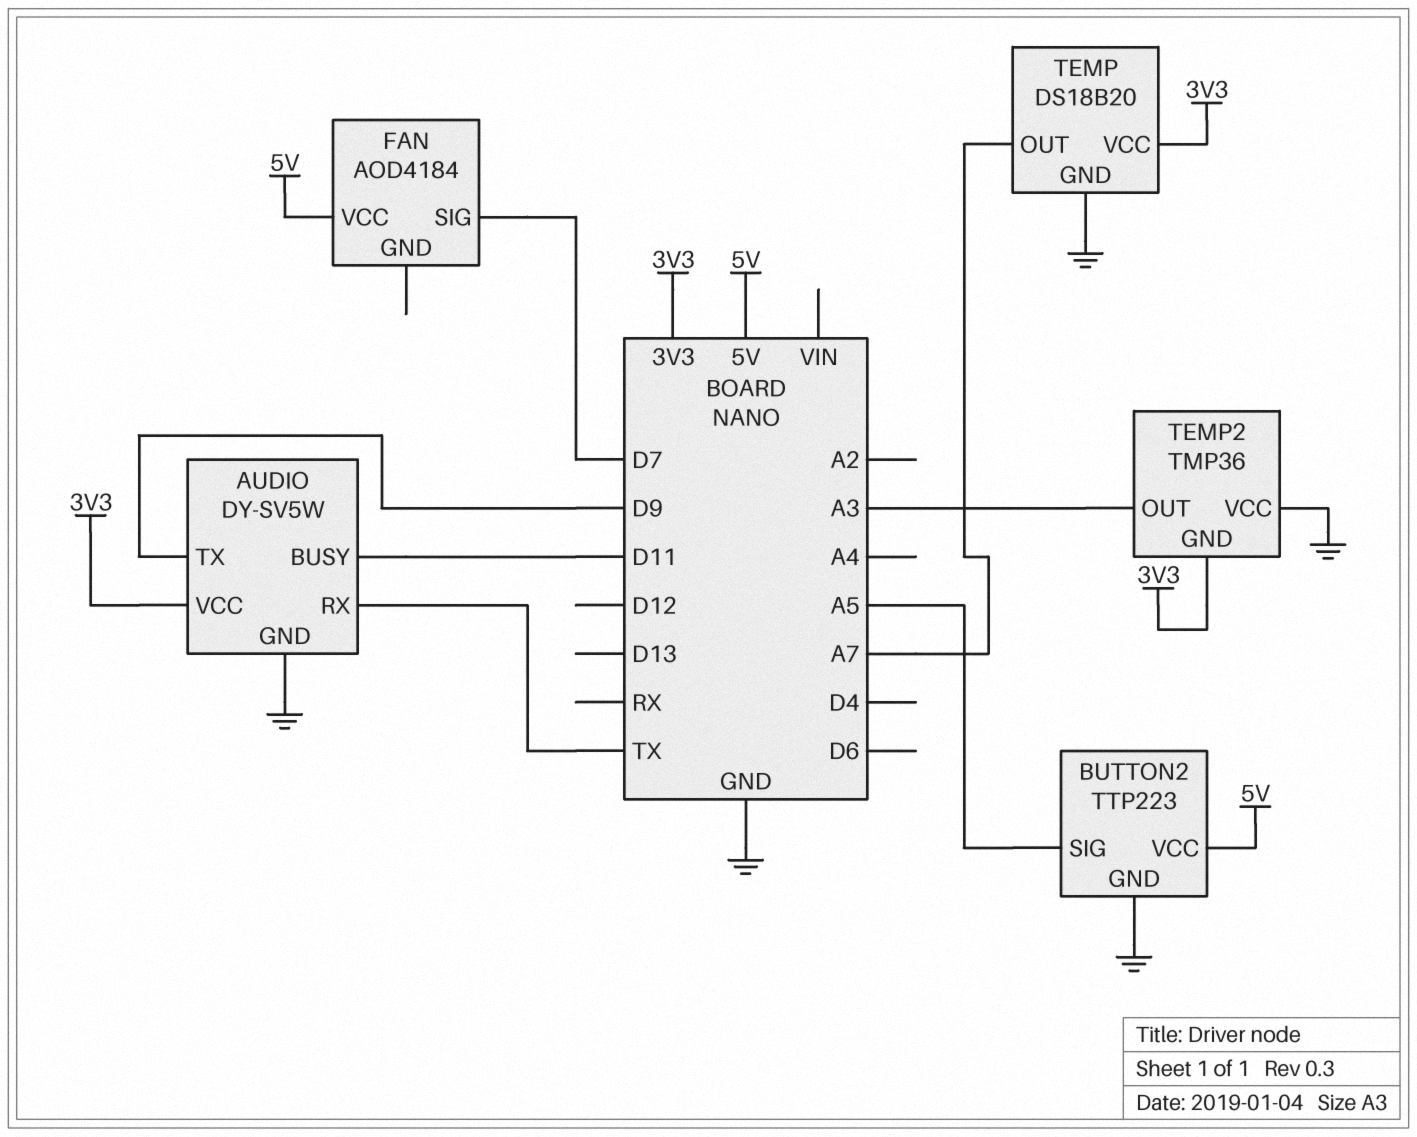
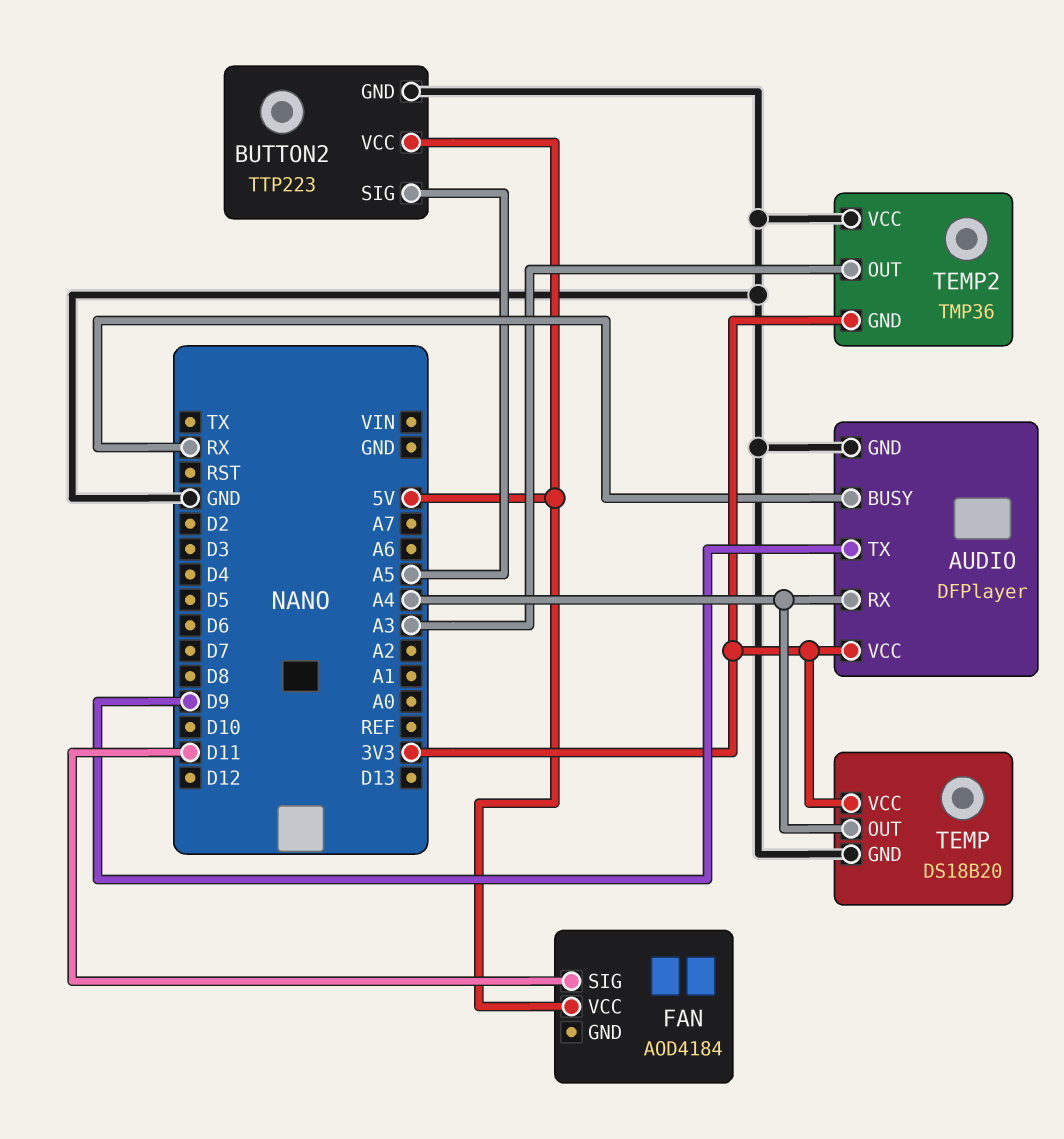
AUDIO: DY-SV5W -> DFPlayer
AUDIO pin BUSY: D11 -> RX
AUDIO pin RX: TX -> A4
FAN pin SIG: D7 -> D11
TEMP pin OUT: A7 -> A4

